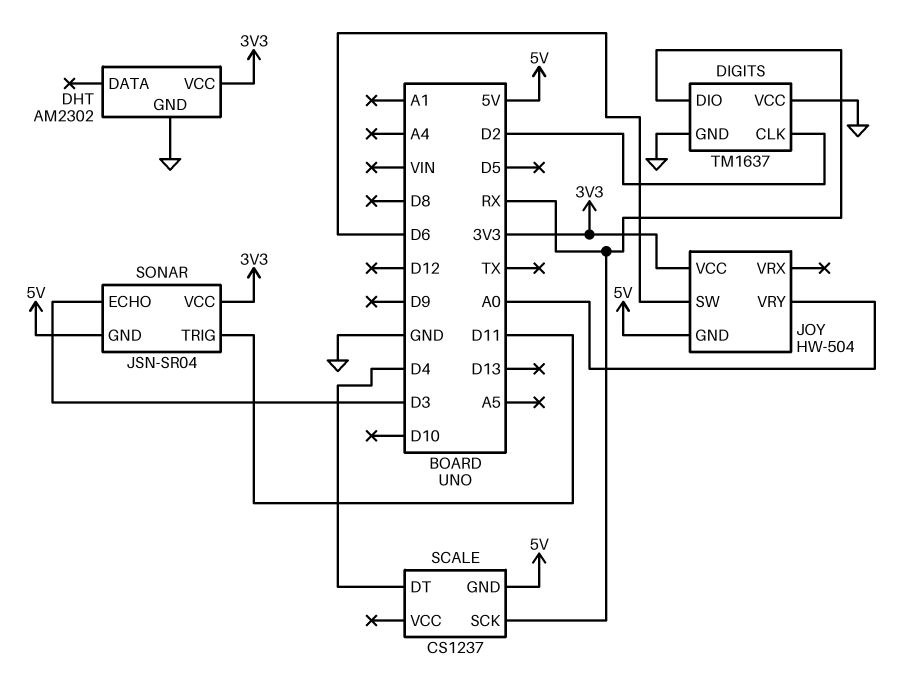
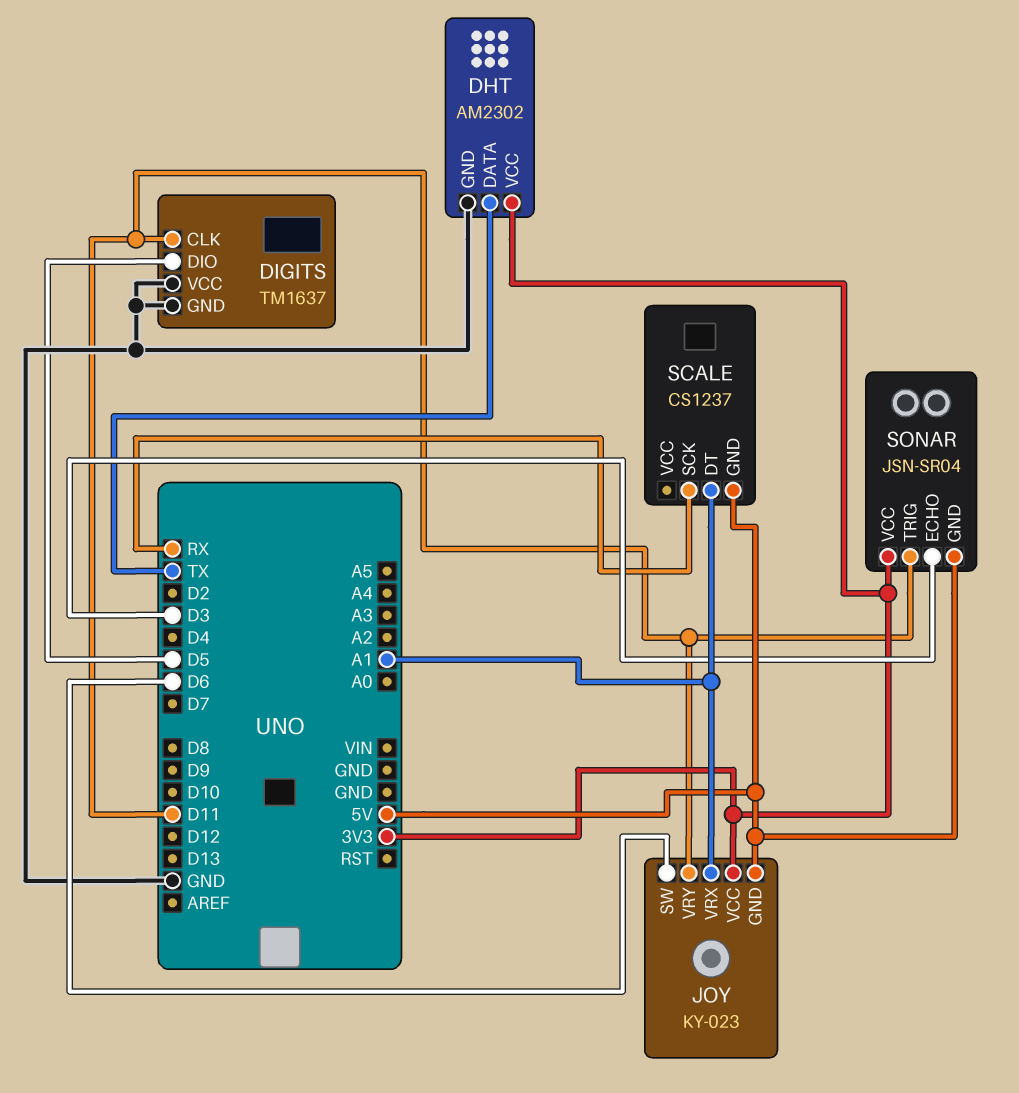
DHT pin DATA: none -> TX
DIGITS pin CLK: D2 -> D11
DIGITS pin DIO: RX -> D5
JOY: HW-504 -> KY-023
JOY pin VRX: none -> A1
JOY pin VRY: A0 -> D11
SCALE pin DT: D4 -> A1

